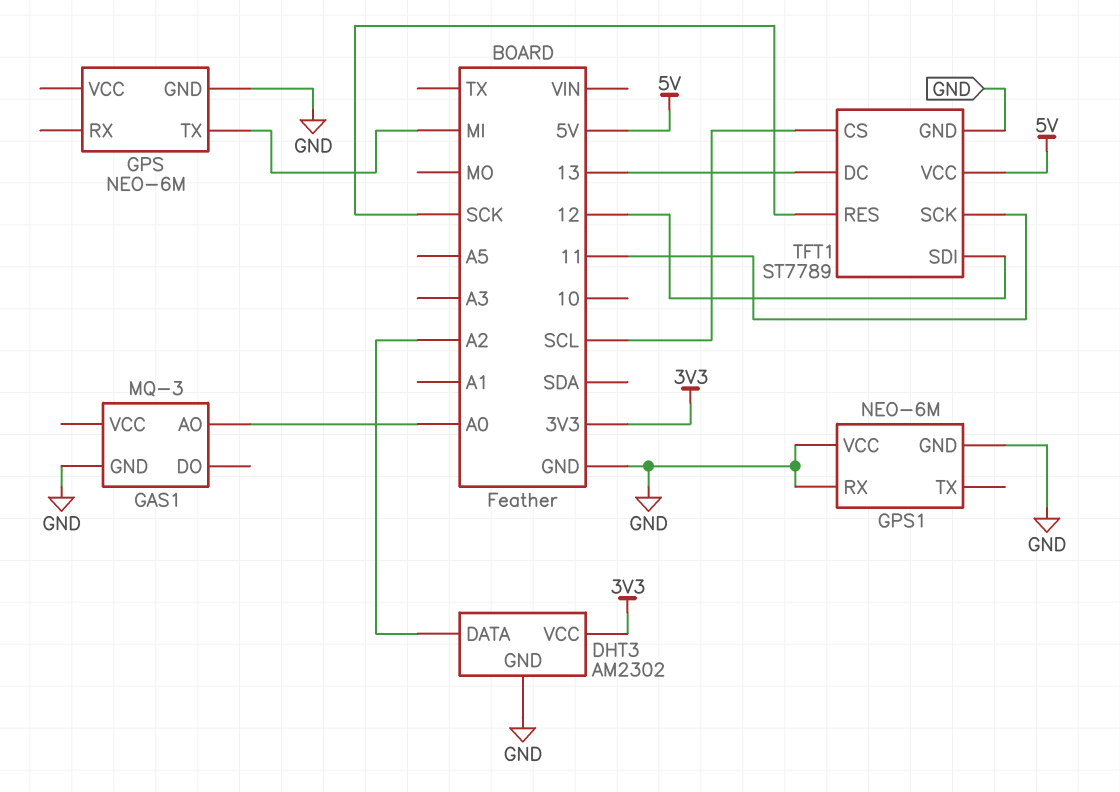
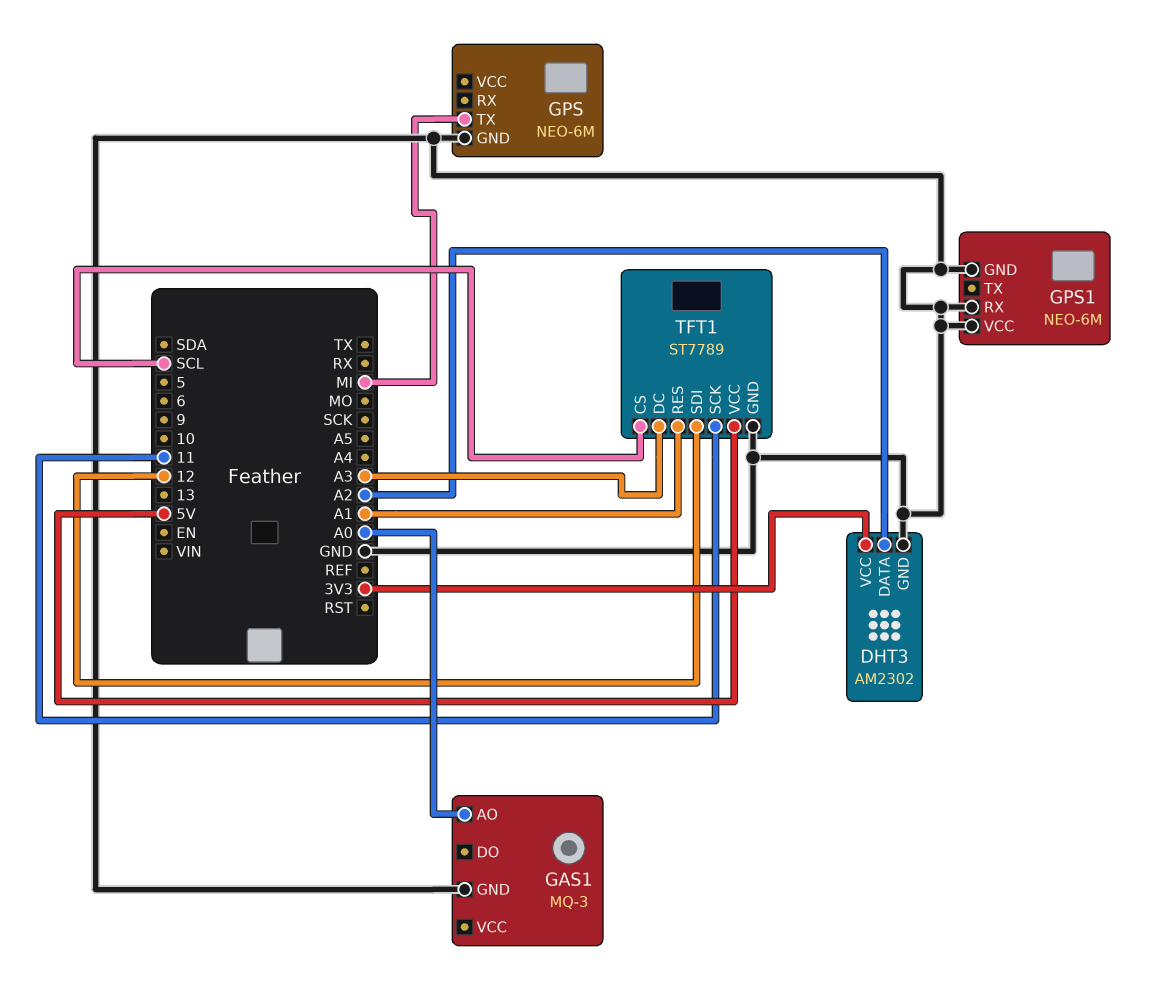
TFT1 pin DC: 13 -> A3
TFT1 pin RES: SCK -> A1

